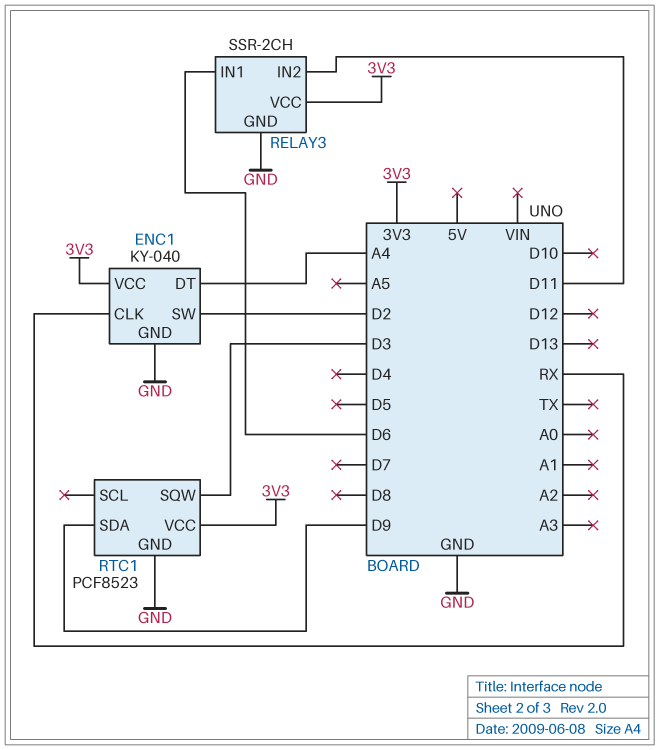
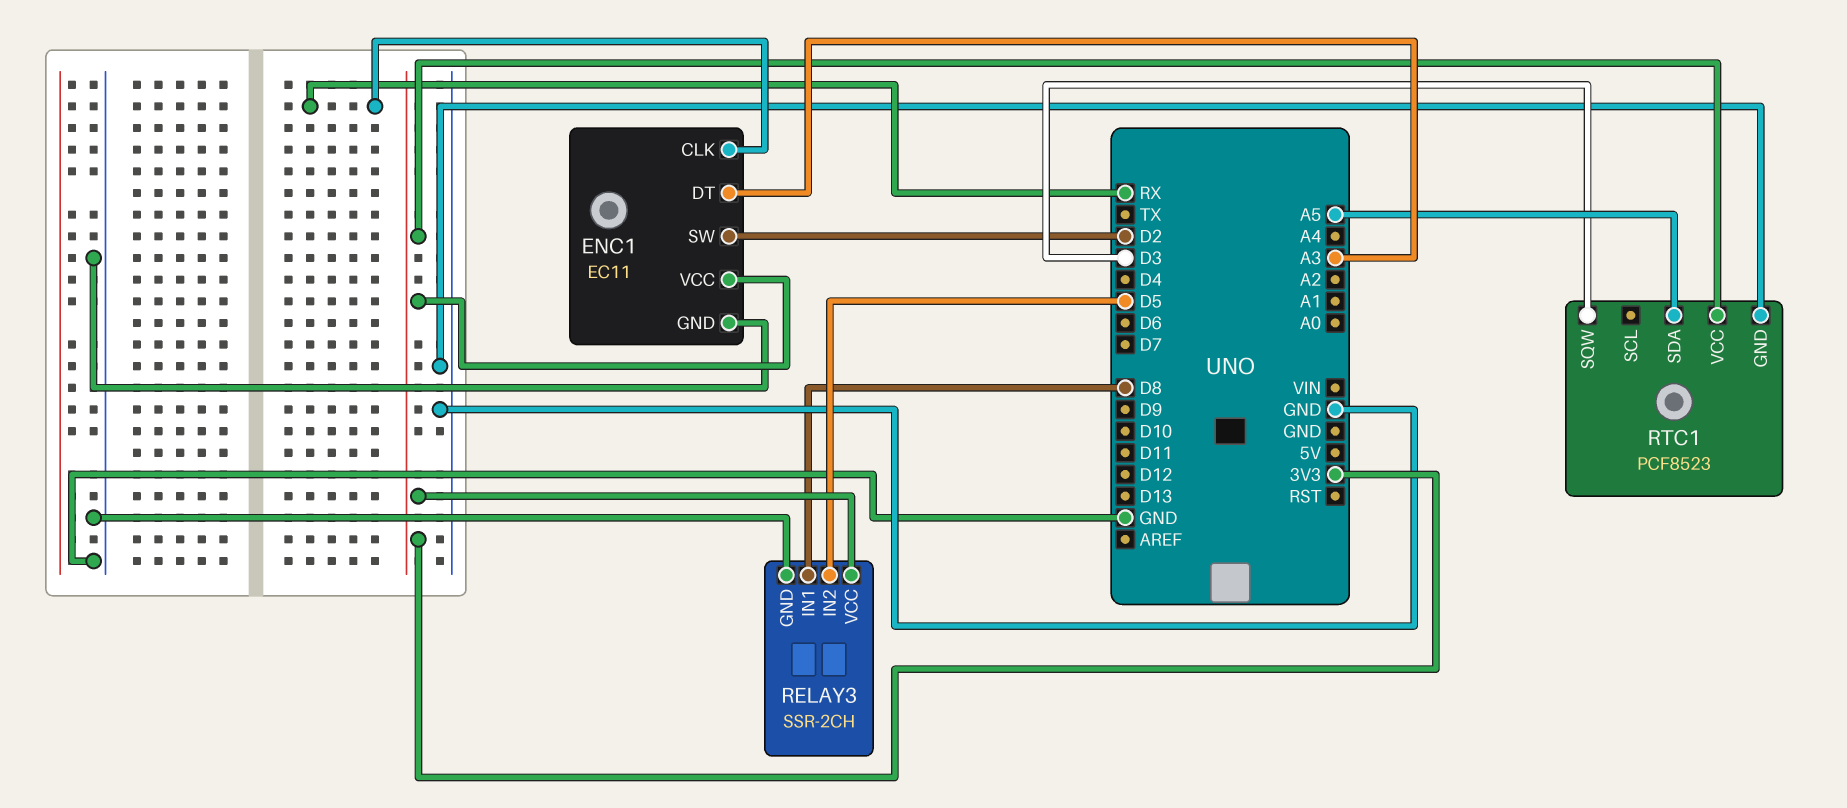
ENC1: KY-040 -> EC11
ENC1 pin DT: A4 -> A3
RELAY3 pin IN1: D6 -> D8
RELAY3 pin IN2: D11 -> D5
RTC1 pin SDA: D9 -> A5

